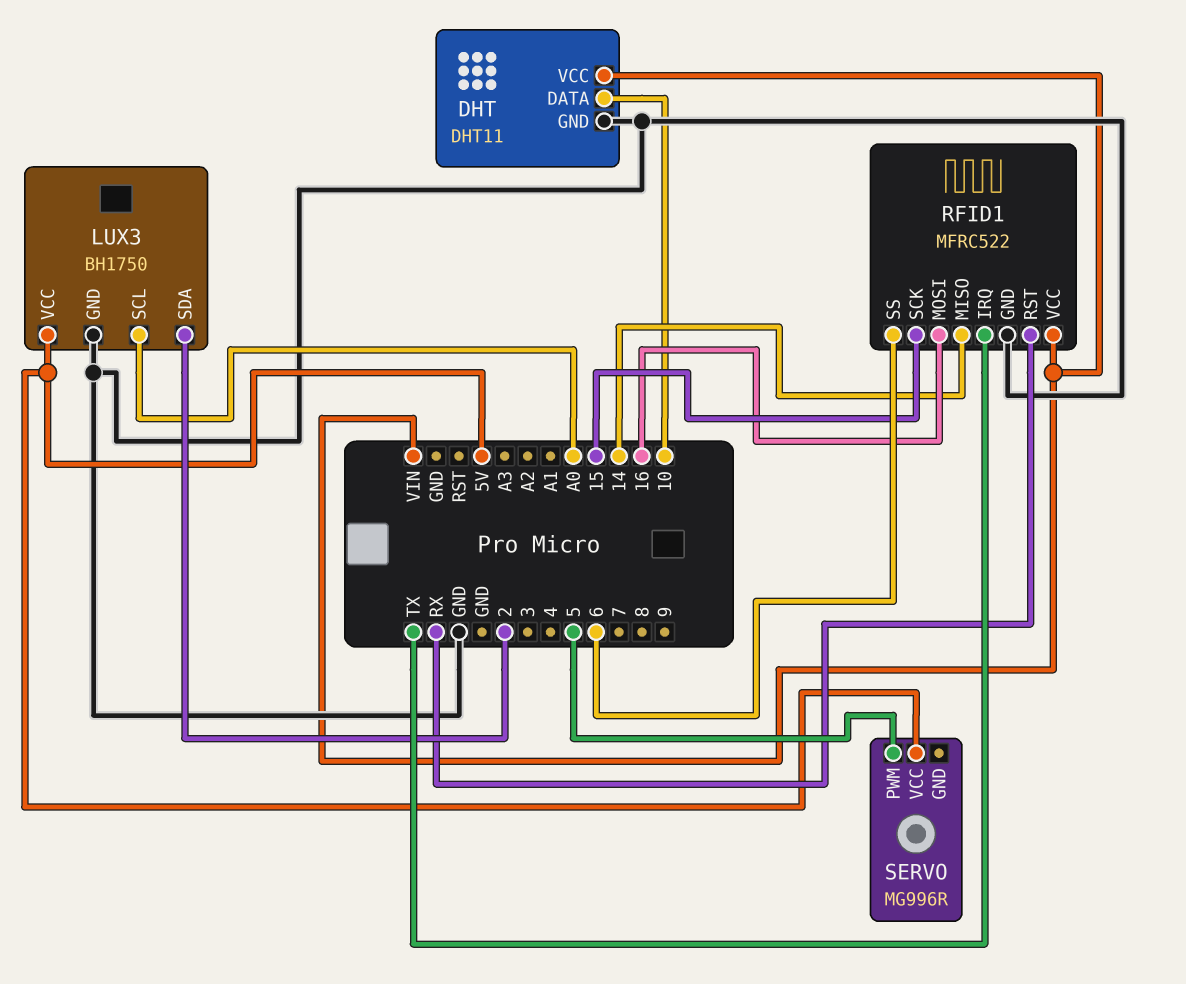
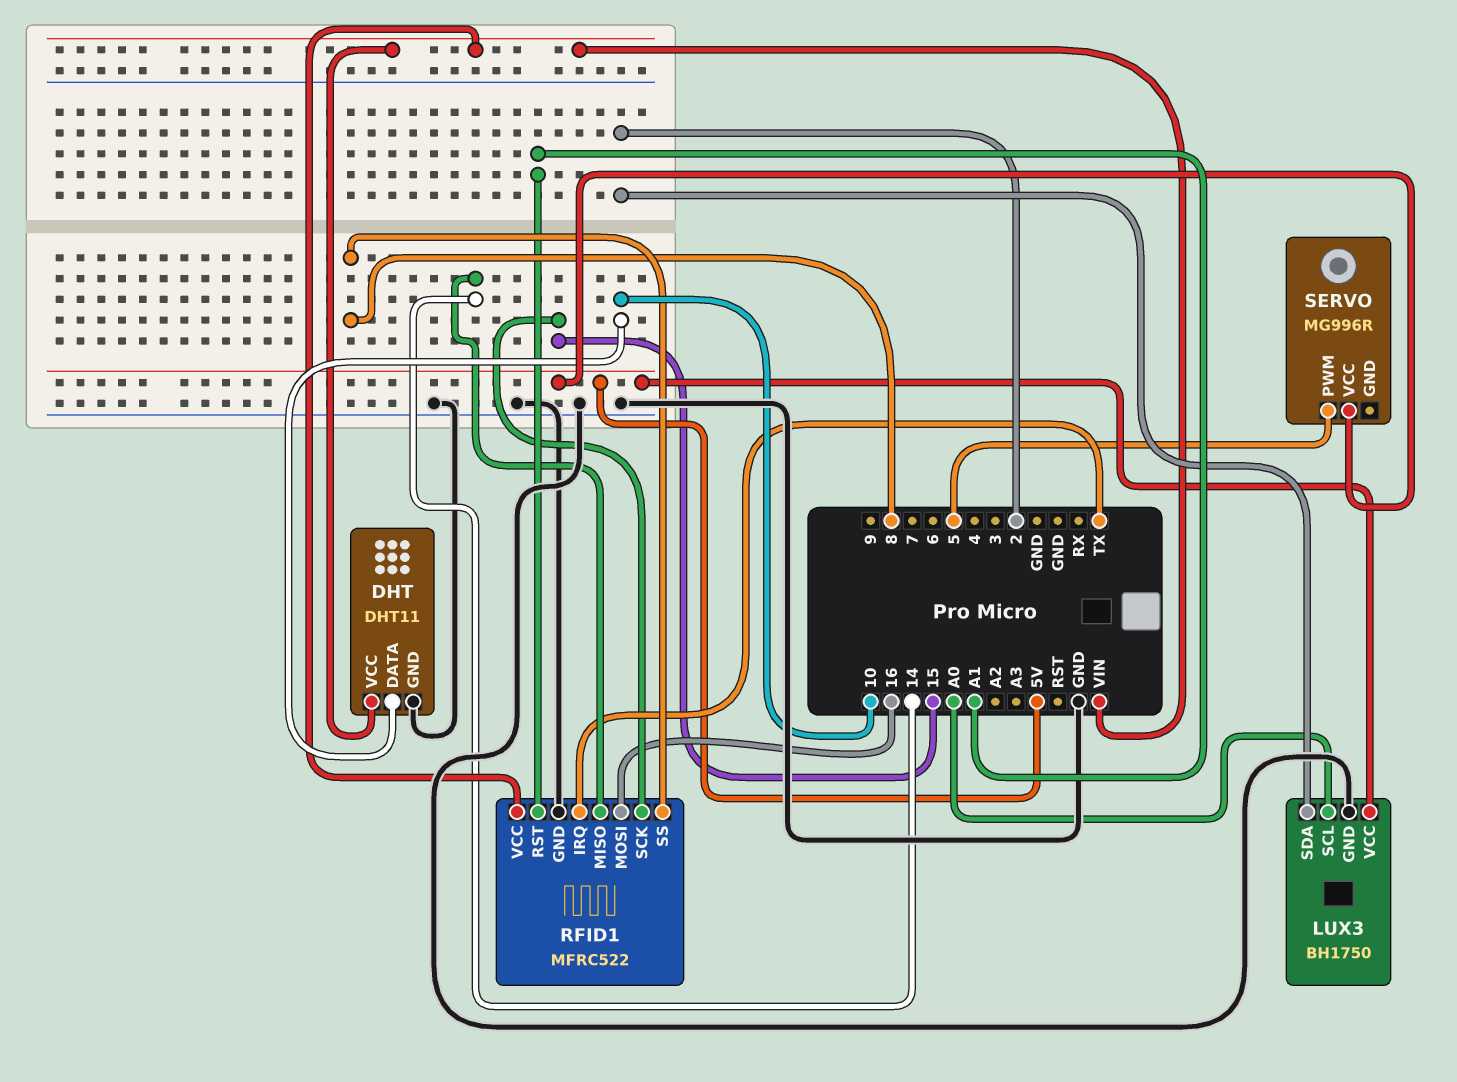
RFID1 pin RST: RX -> A1
RFID1 pin SS: 6 -> 8

